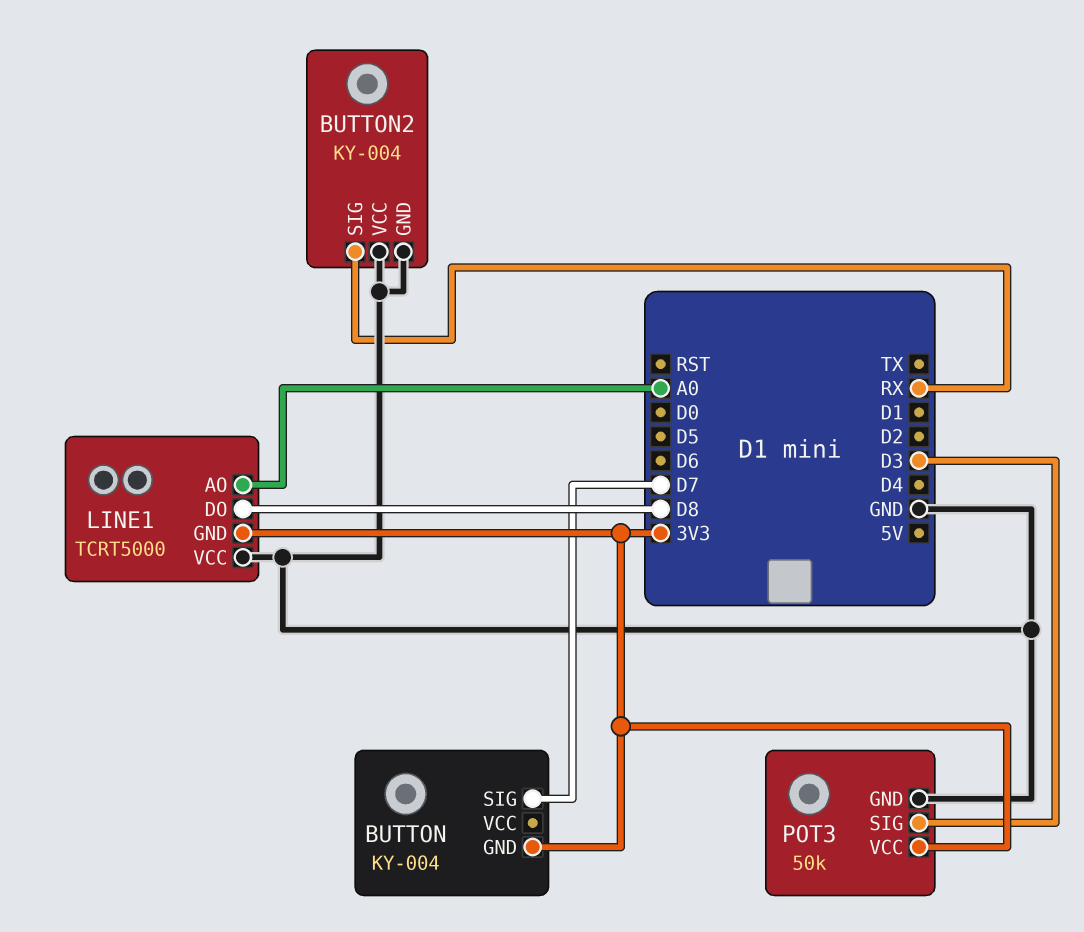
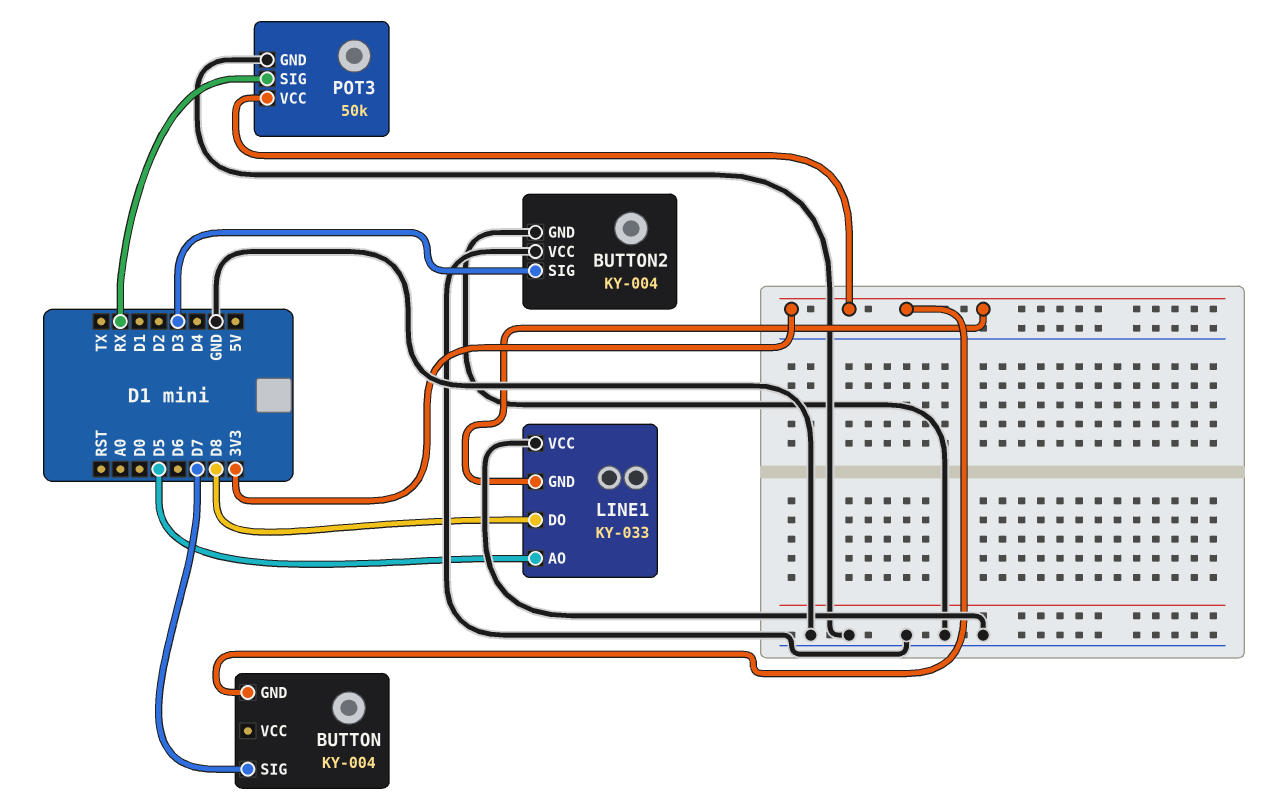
BUTTON2 pin SIG: RX -> D3
LINE1: TCRT5000 -> KY-033
LINE1 pin AO: A0 -> D5
POT3 pin SIG: D3 -> RX

